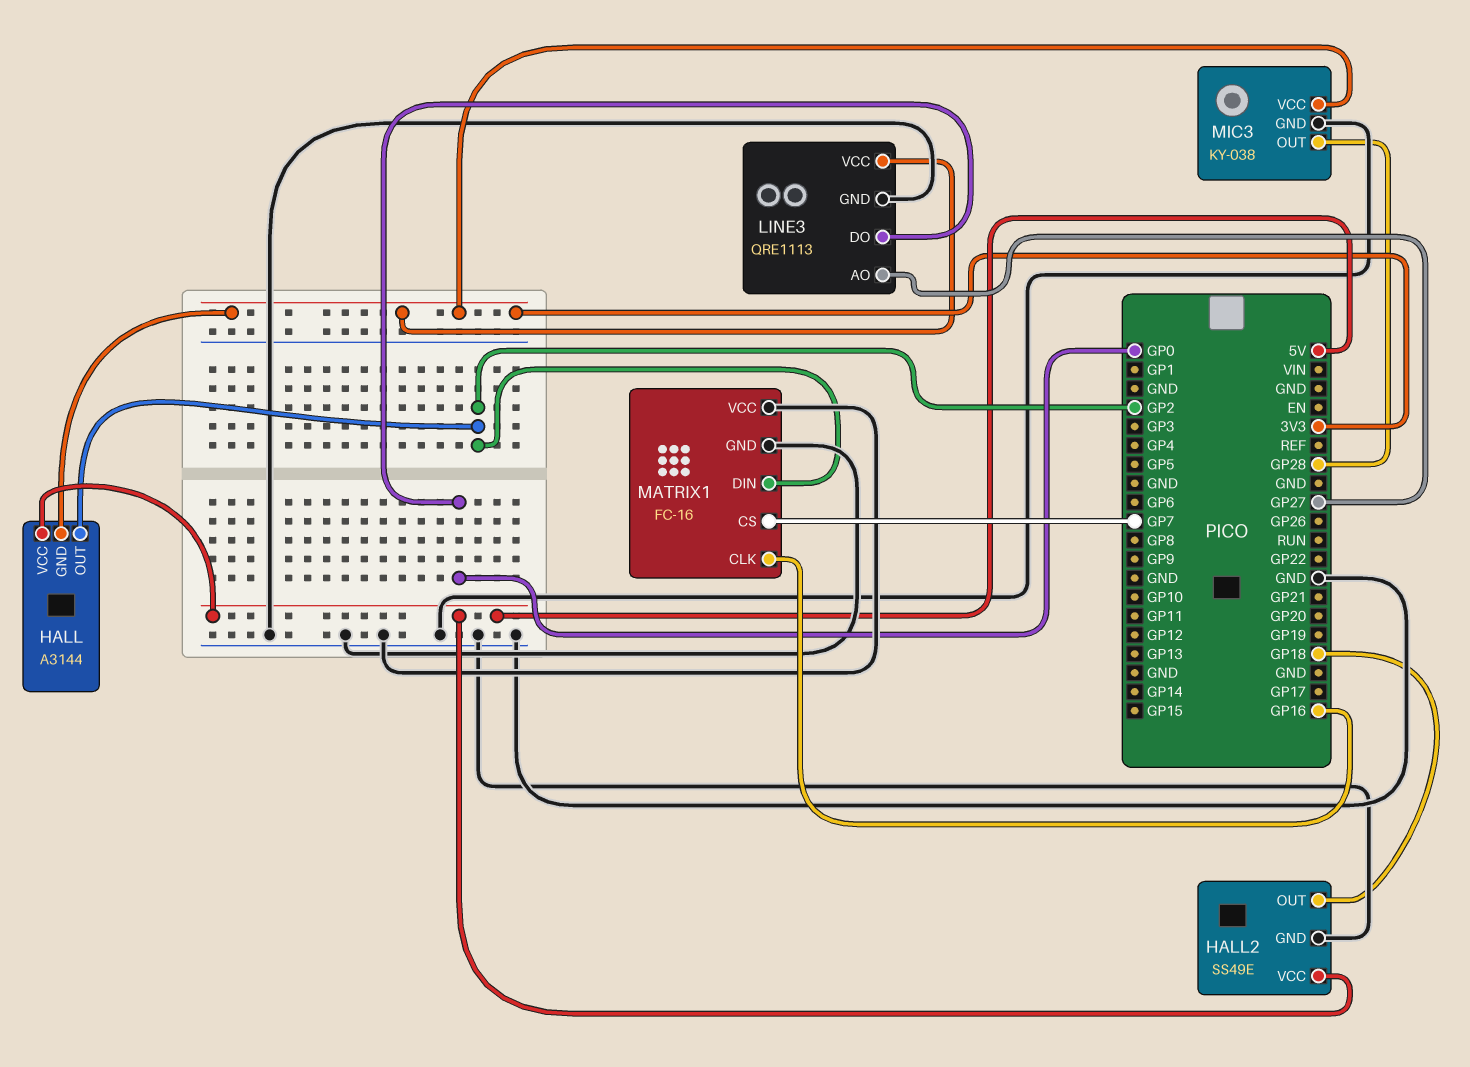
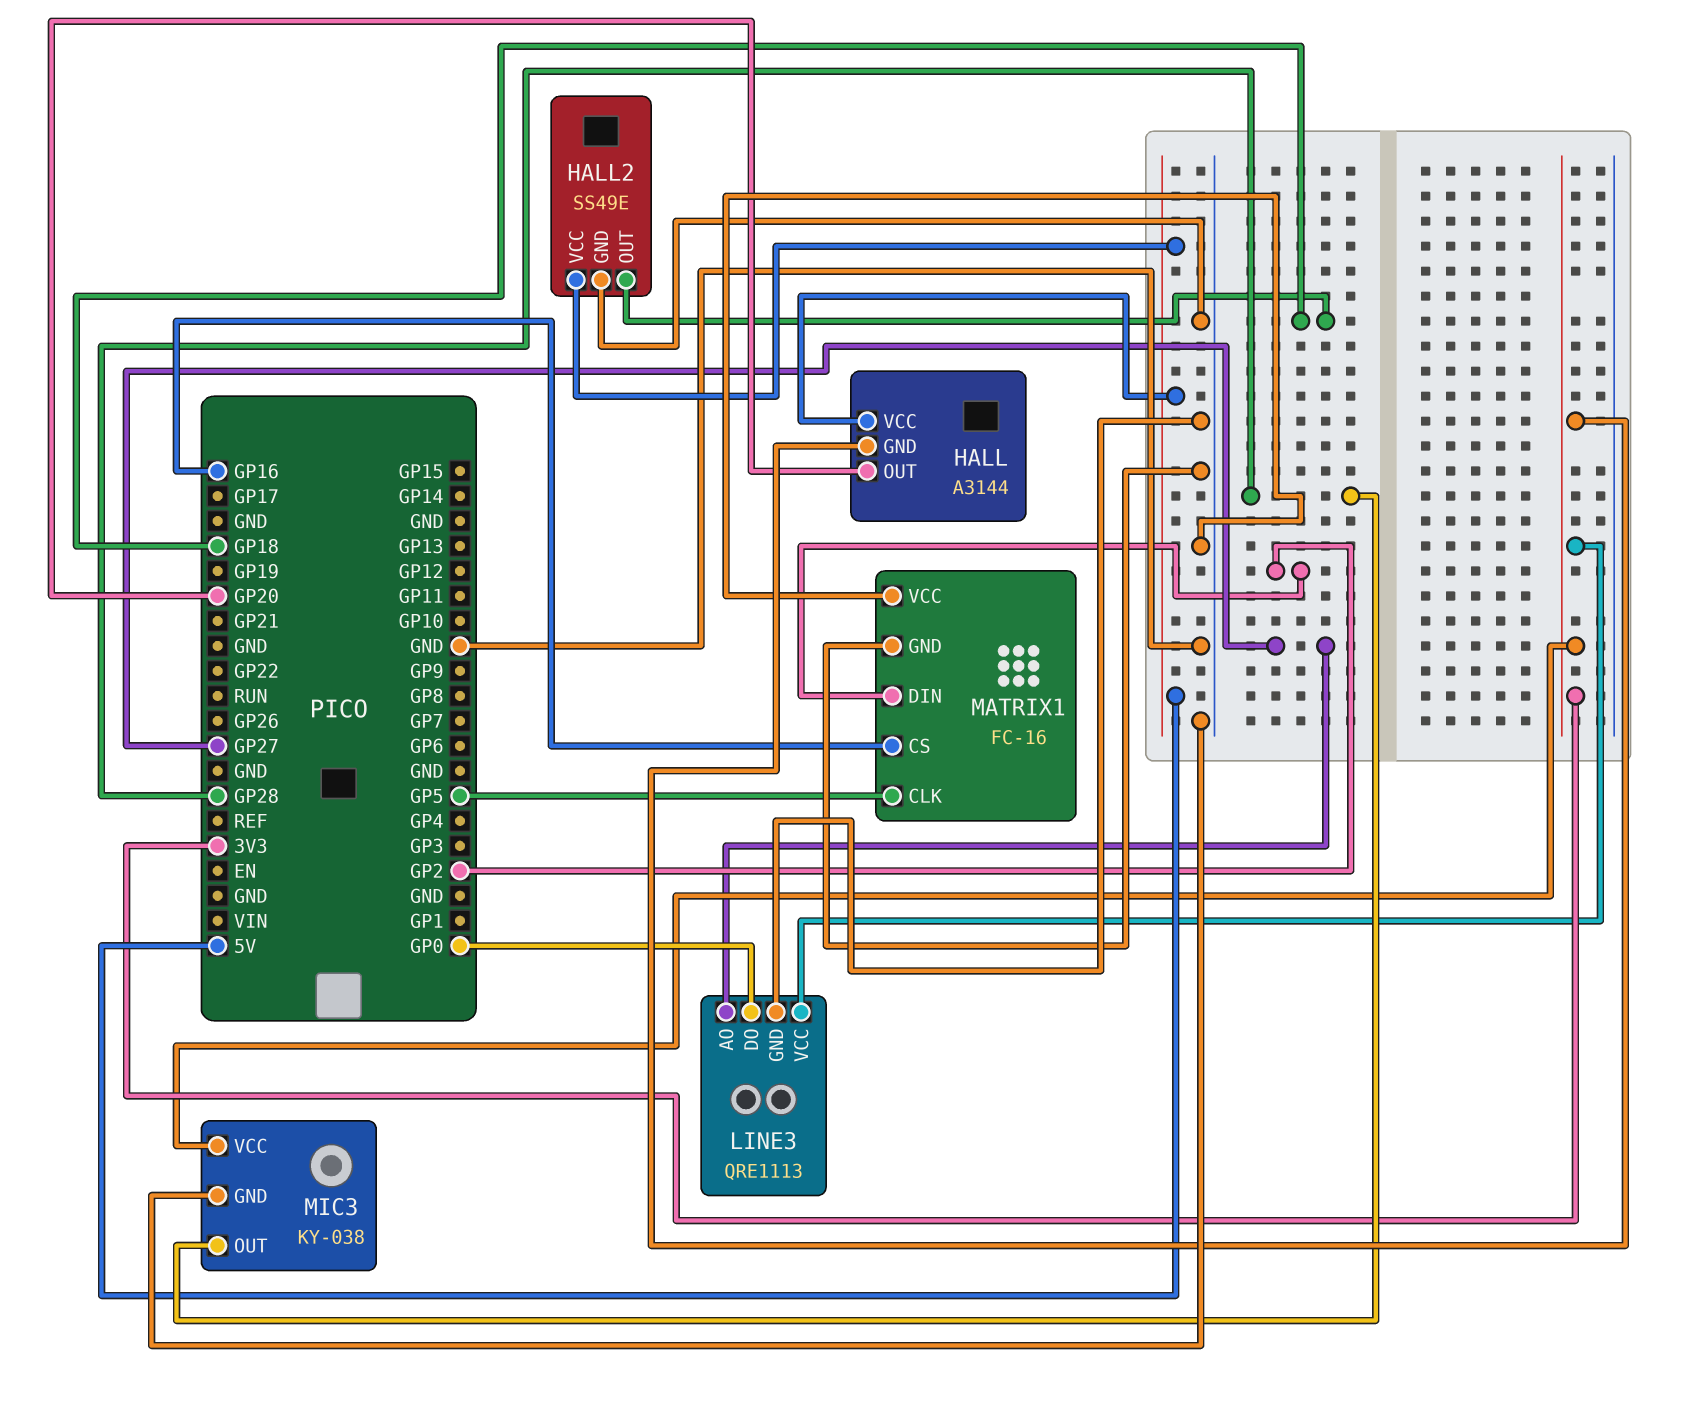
HALL pin OUT: GP2 -> GP20
MATRIX1 pin CLK: GP16 -> GP5
MATRIX1 pin CS: GP7 -> GP16

